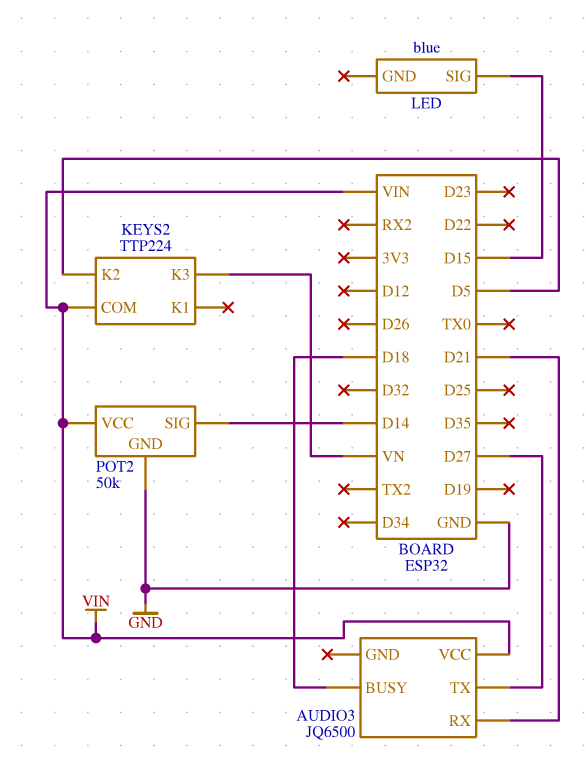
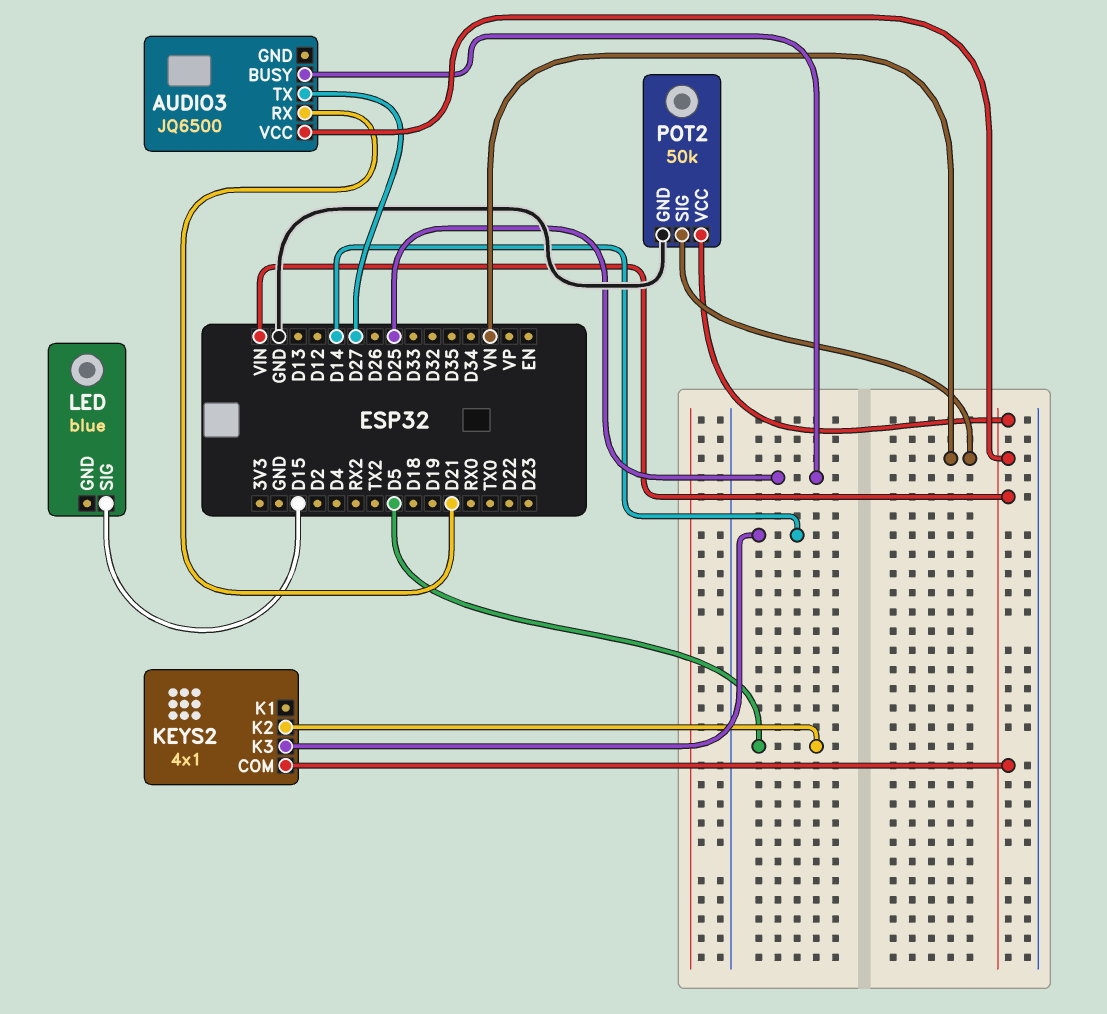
AUDIO3 pin BUSY: D18 -> D25
KEYS2: TTP224 -> 4x1
KEYS2 pin K3: VN -> D14
POT2 pin SIG: D14 -> VN

